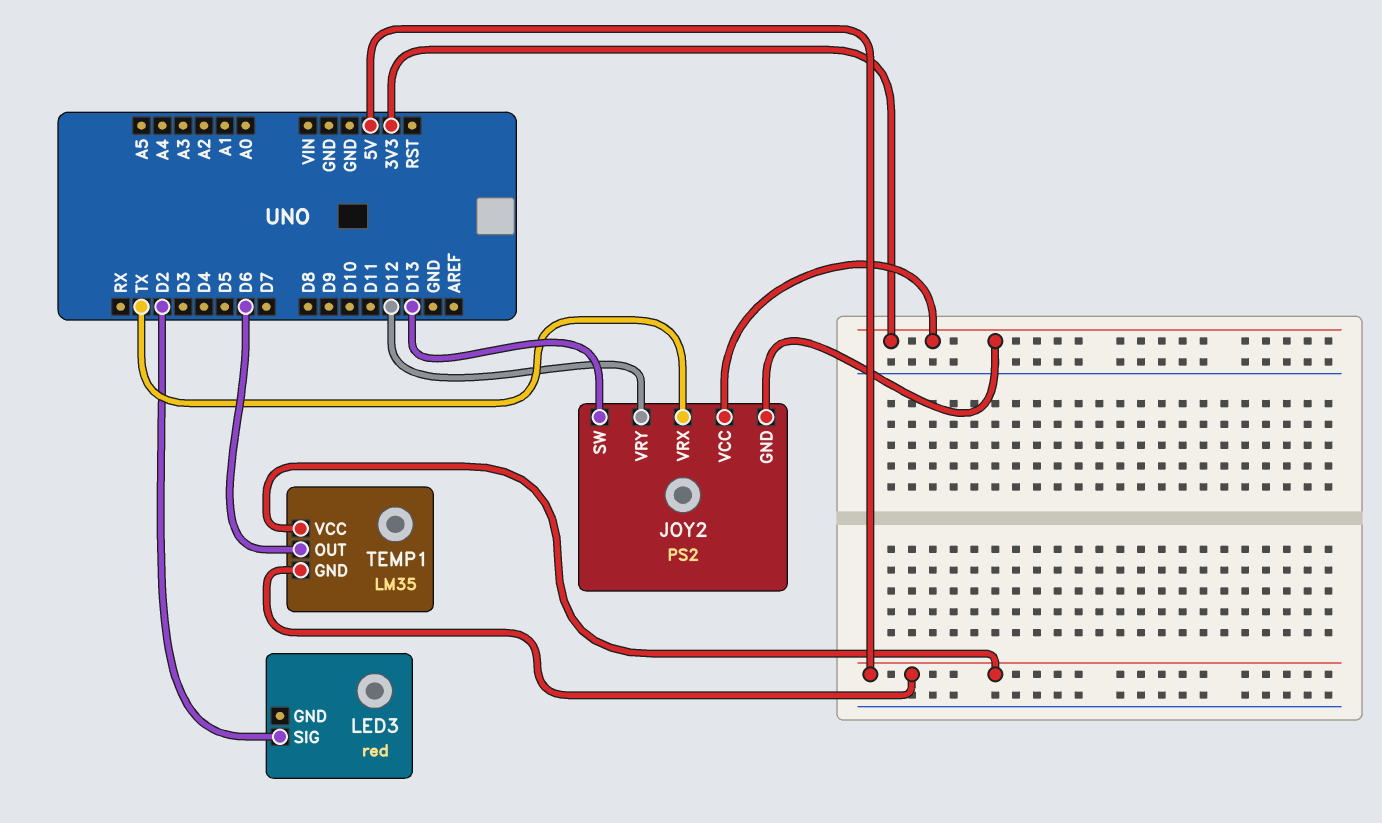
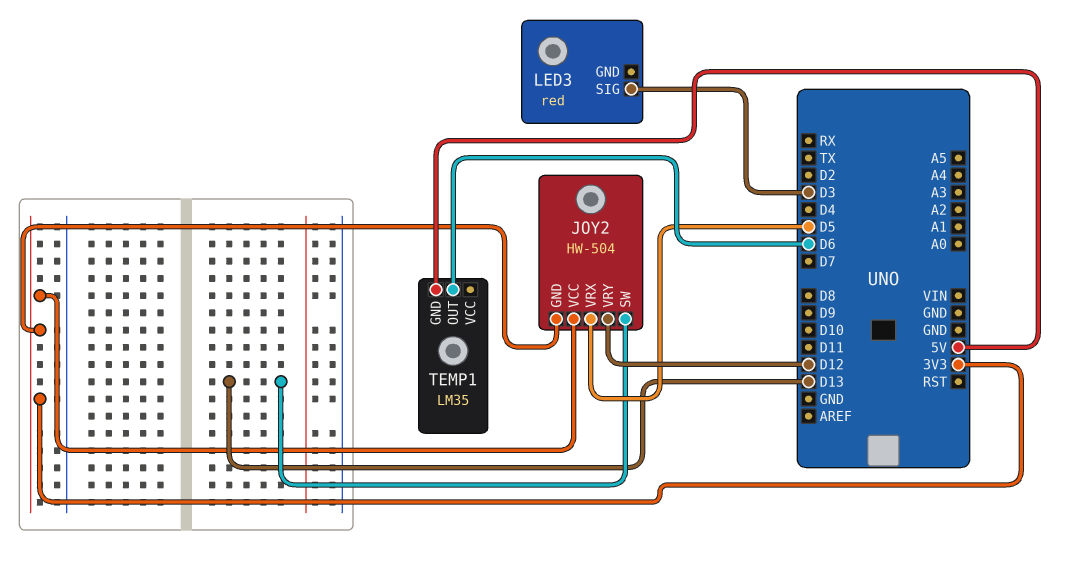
JOY2: PS2 -> HW-504
JOY2 pin VRX: TX -> D5
LED3 pin SIG: D2 -> D3
TEMP1 pin VCC: 5V -> none

